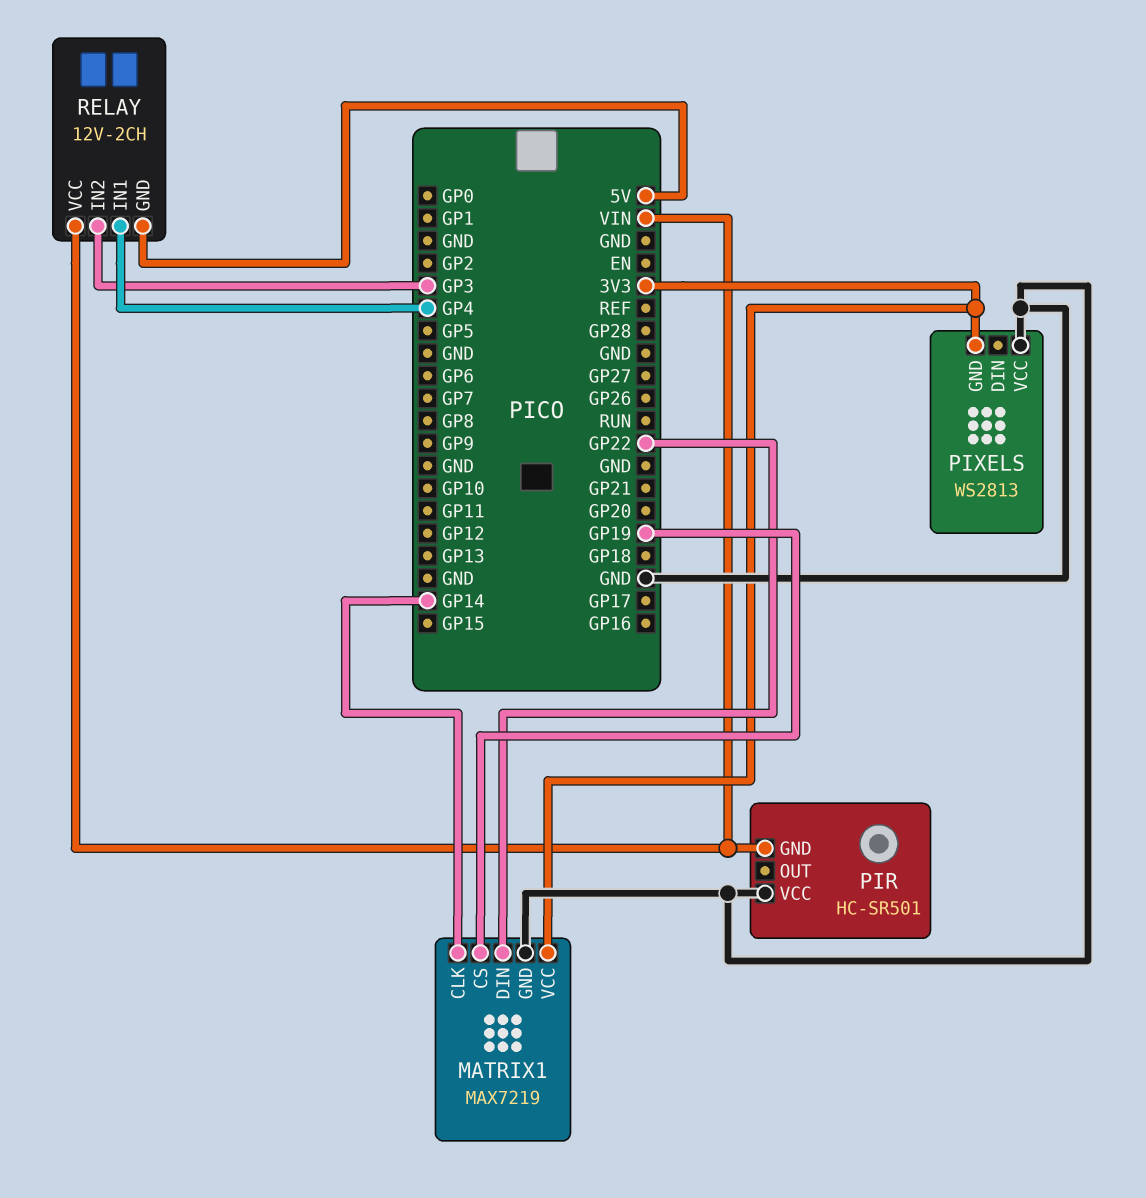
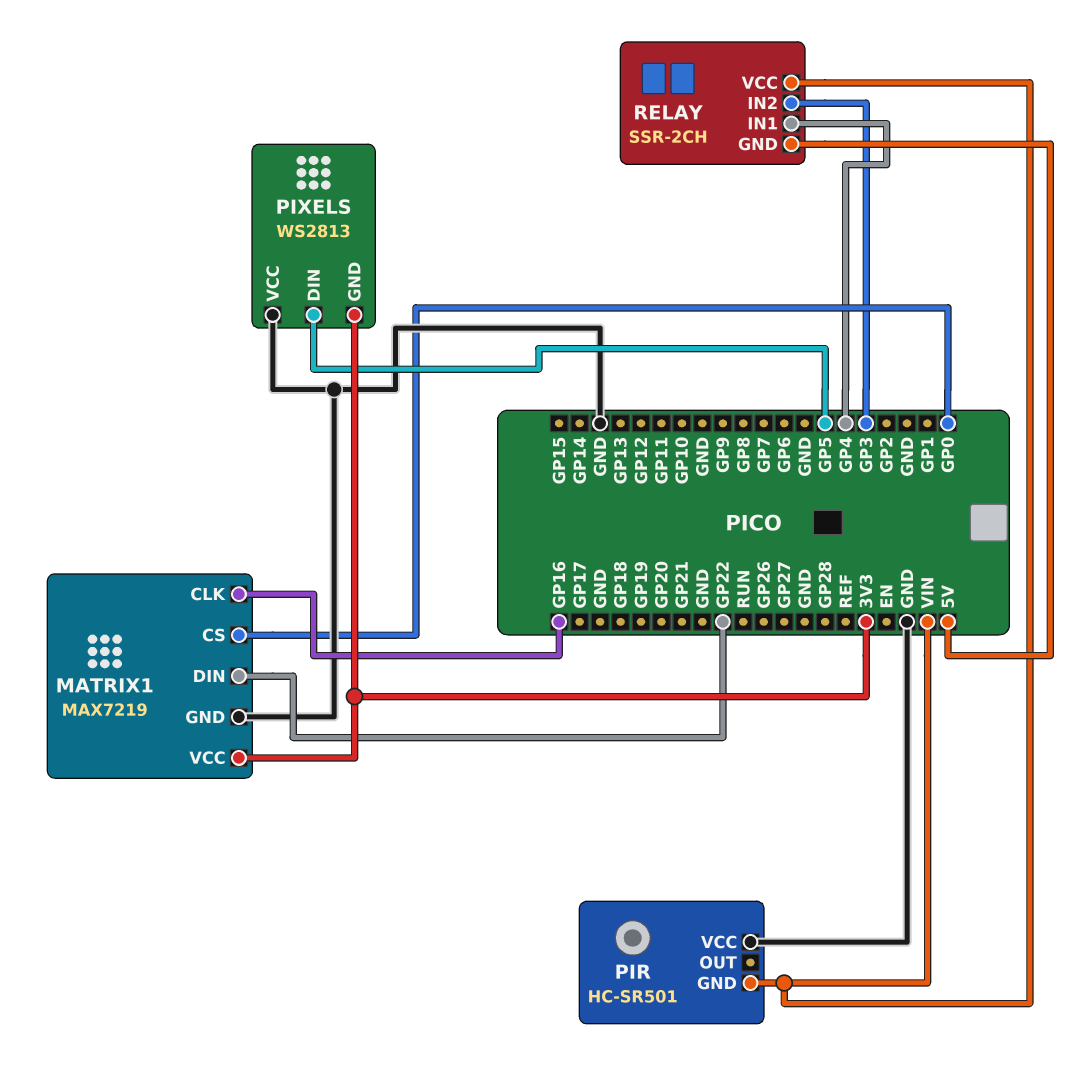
MATRIX1 pin CLK: GP14 -> GP16
MATRIX1 pin CS: GP19 -> GP0
PIXELS pin DIN: none -> GP5
RELAY: 12V-2CH -> SSR-2CH

